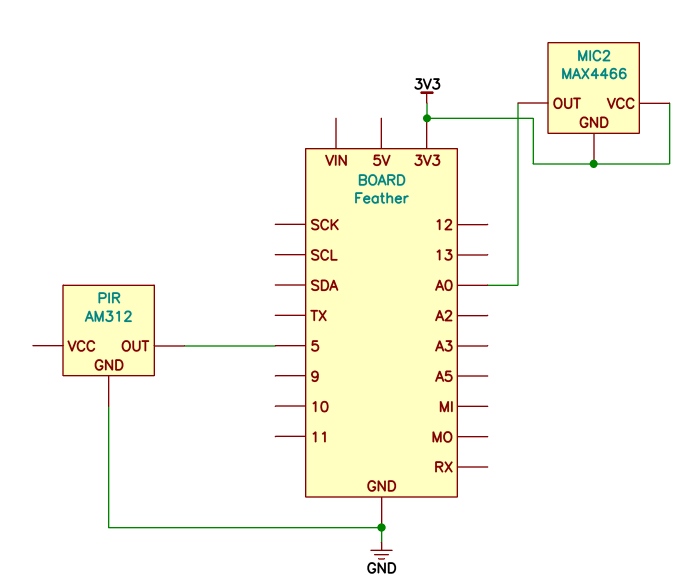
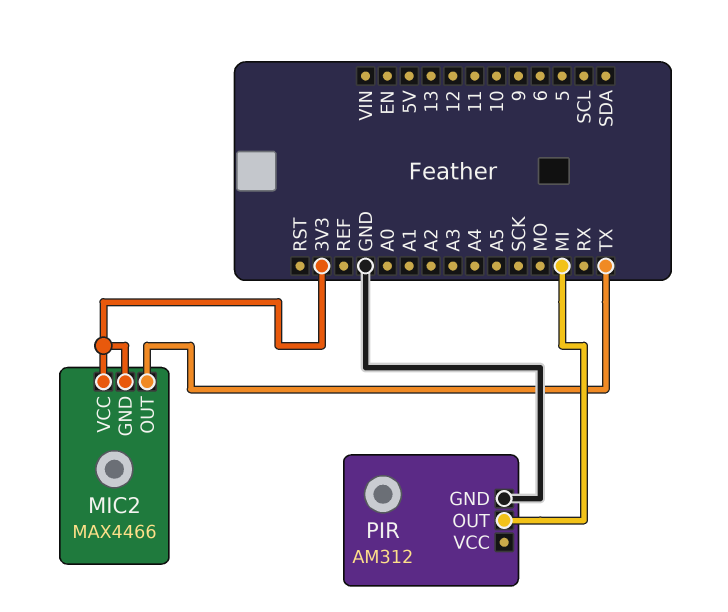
MIC2 pin OUT: A0 -> TX
PIR pin OUT: 5 -> MI

